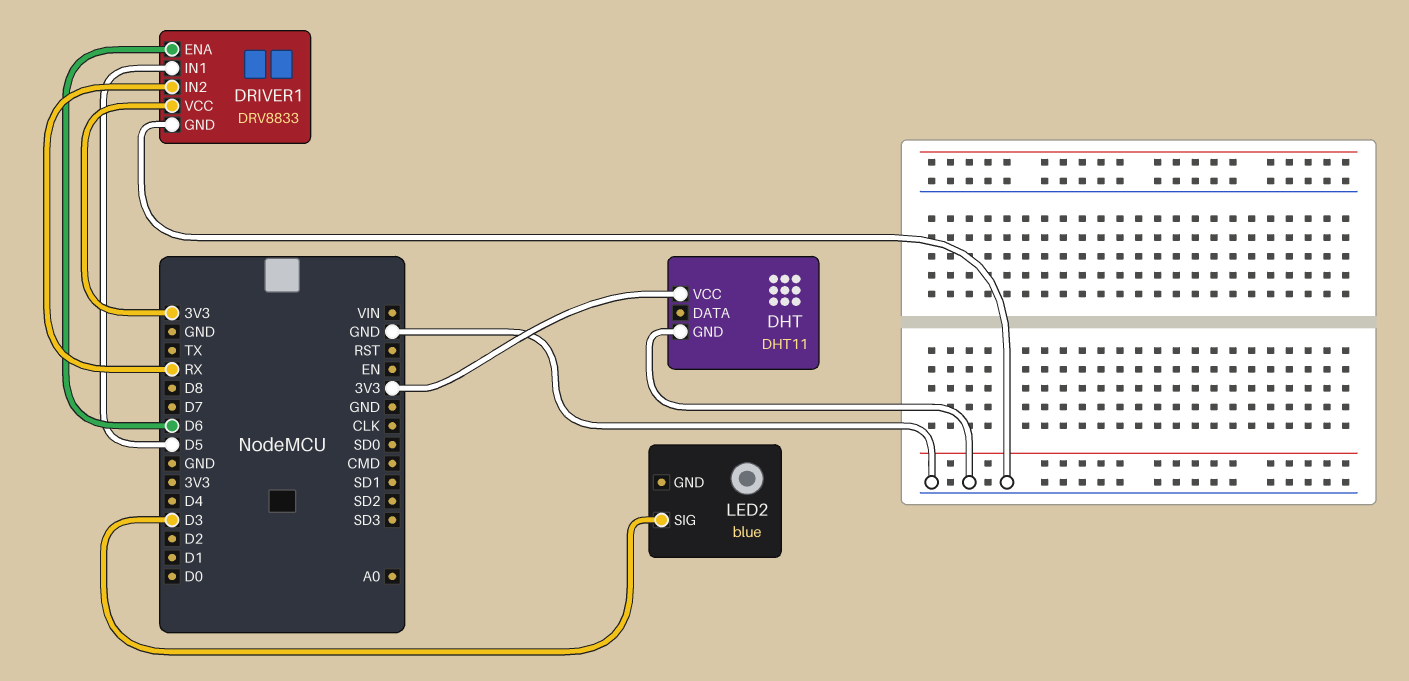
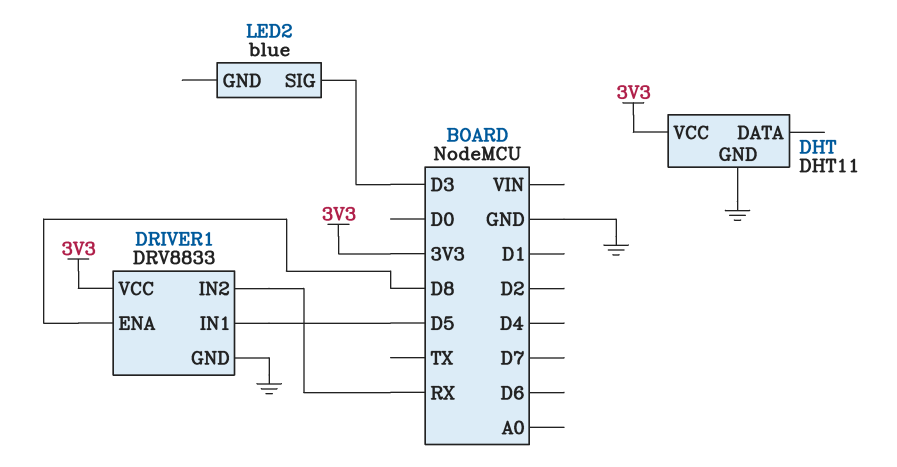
DRIVER1 pin ENA: D6 -> D8

